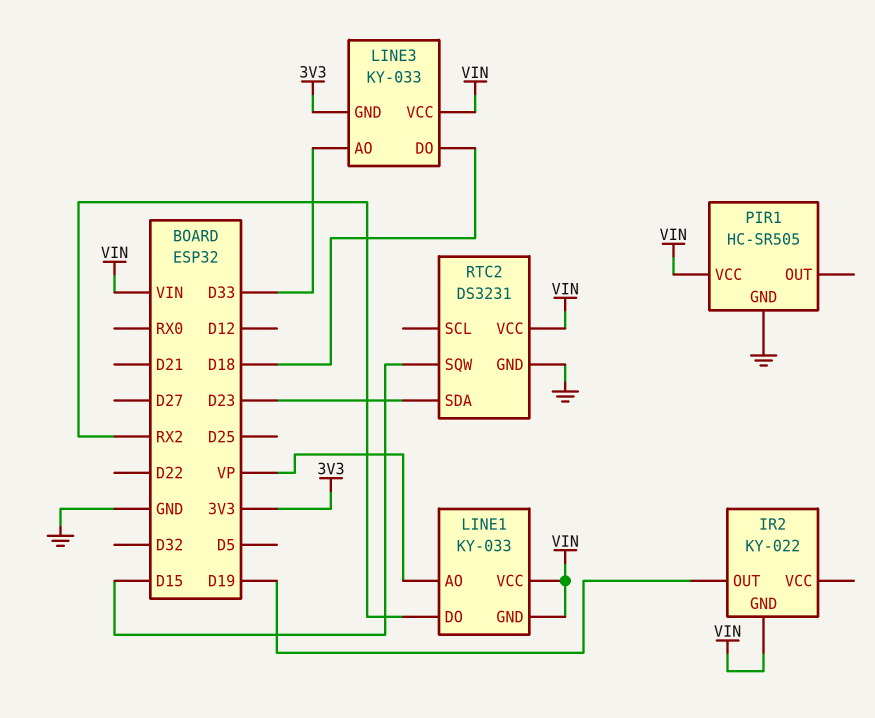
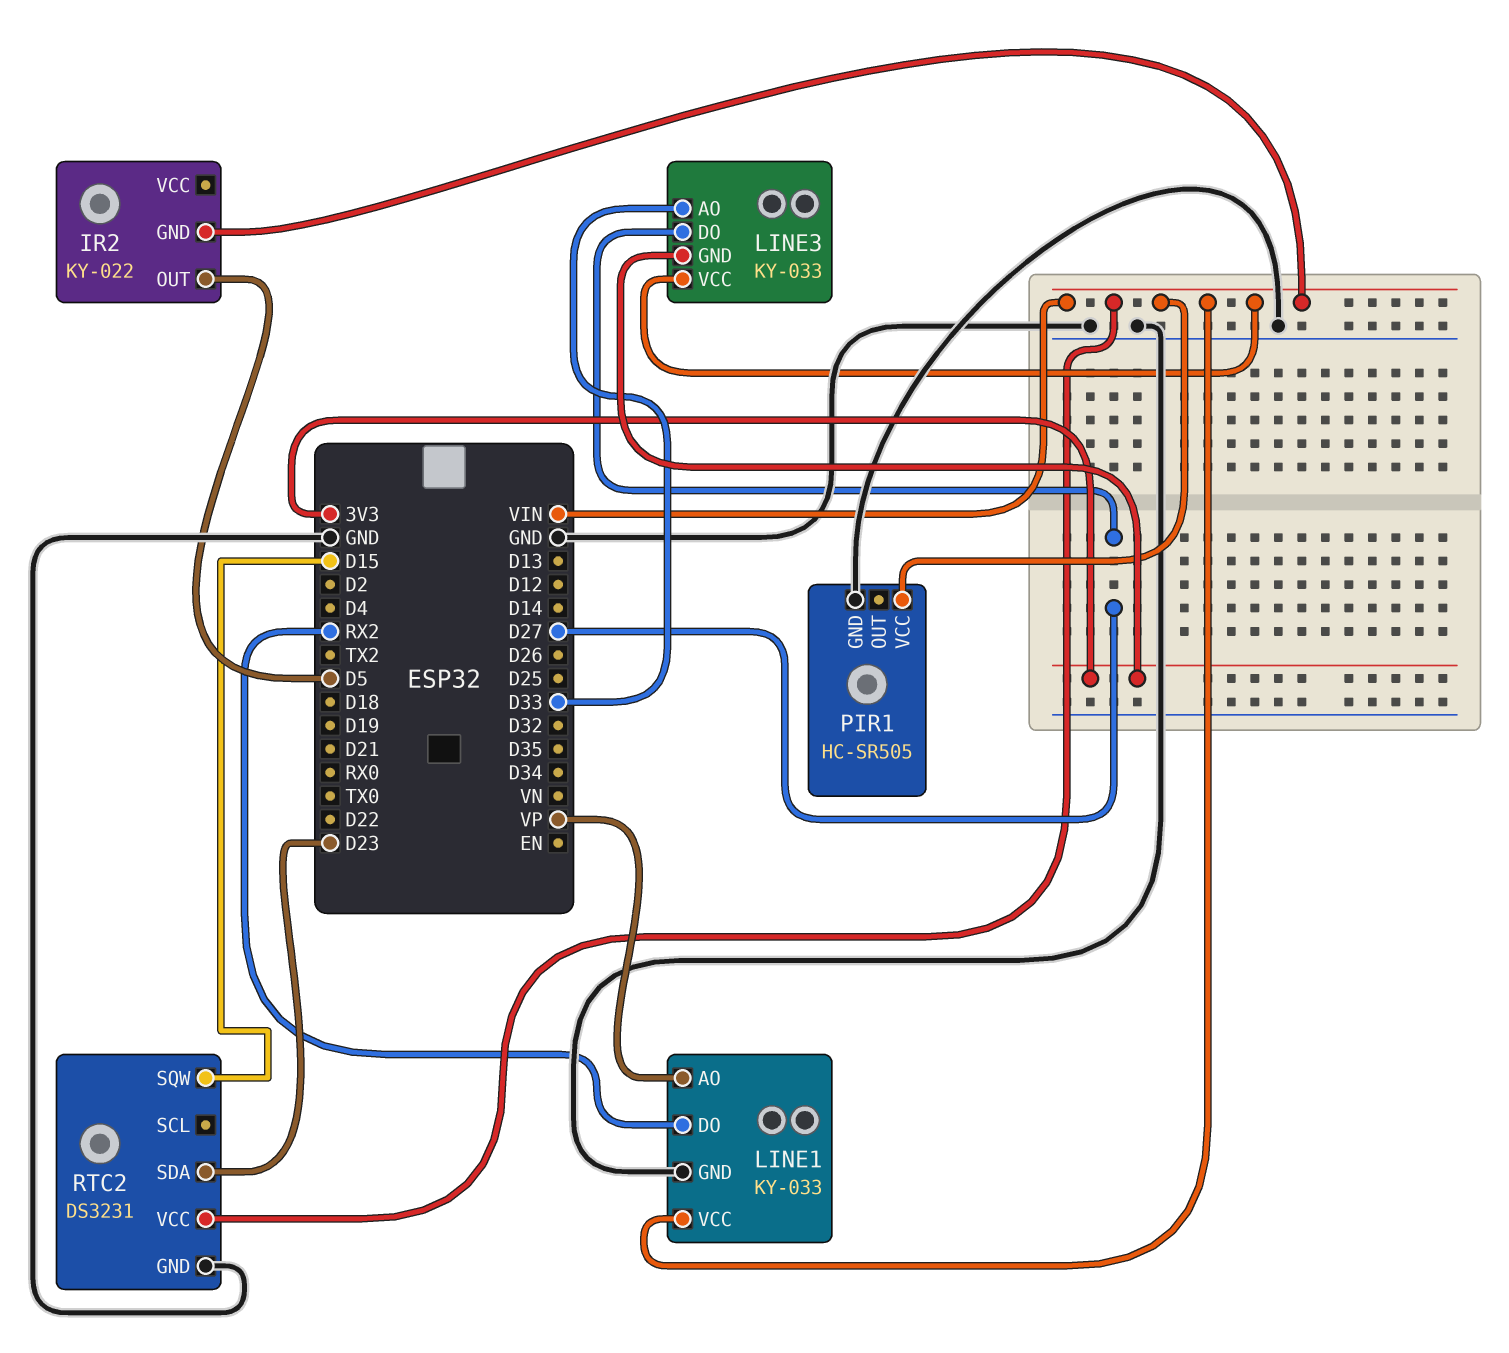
IR2 pin OUT: D19 -> D5
LINE1 pin GND: VIN -> GND
LINE3 pin DO: D18 -> D27

